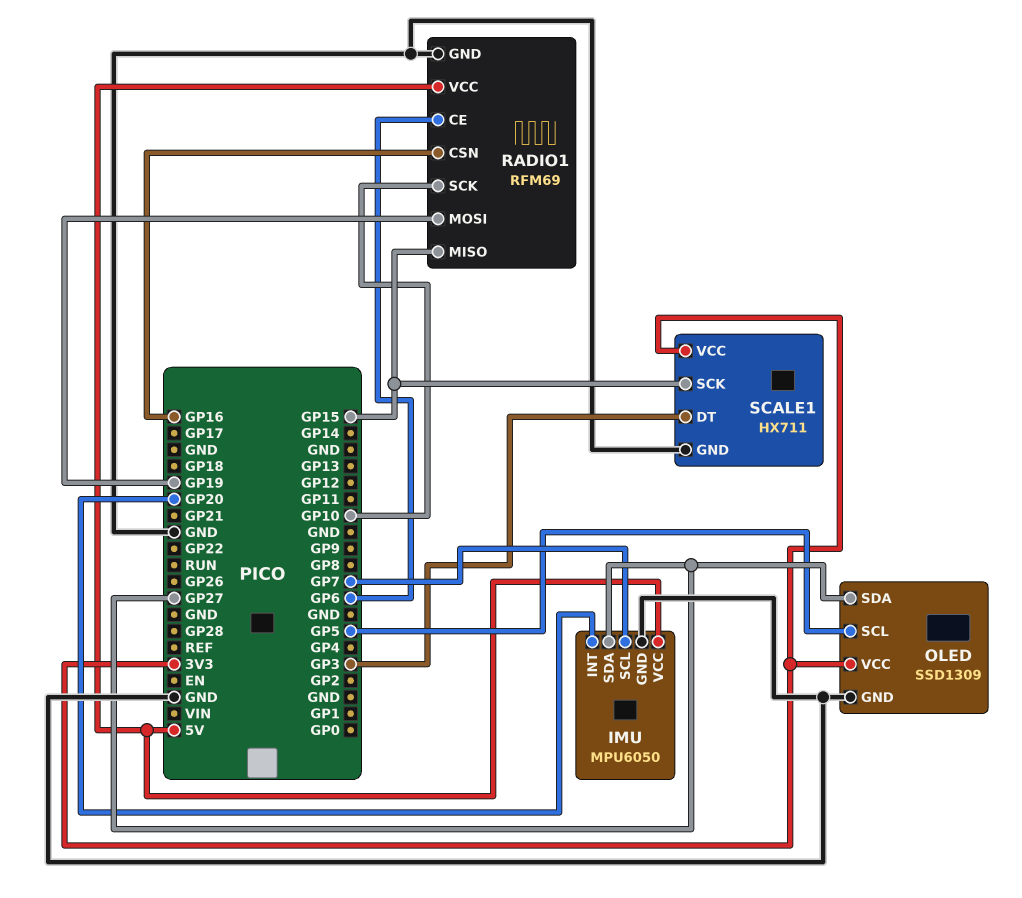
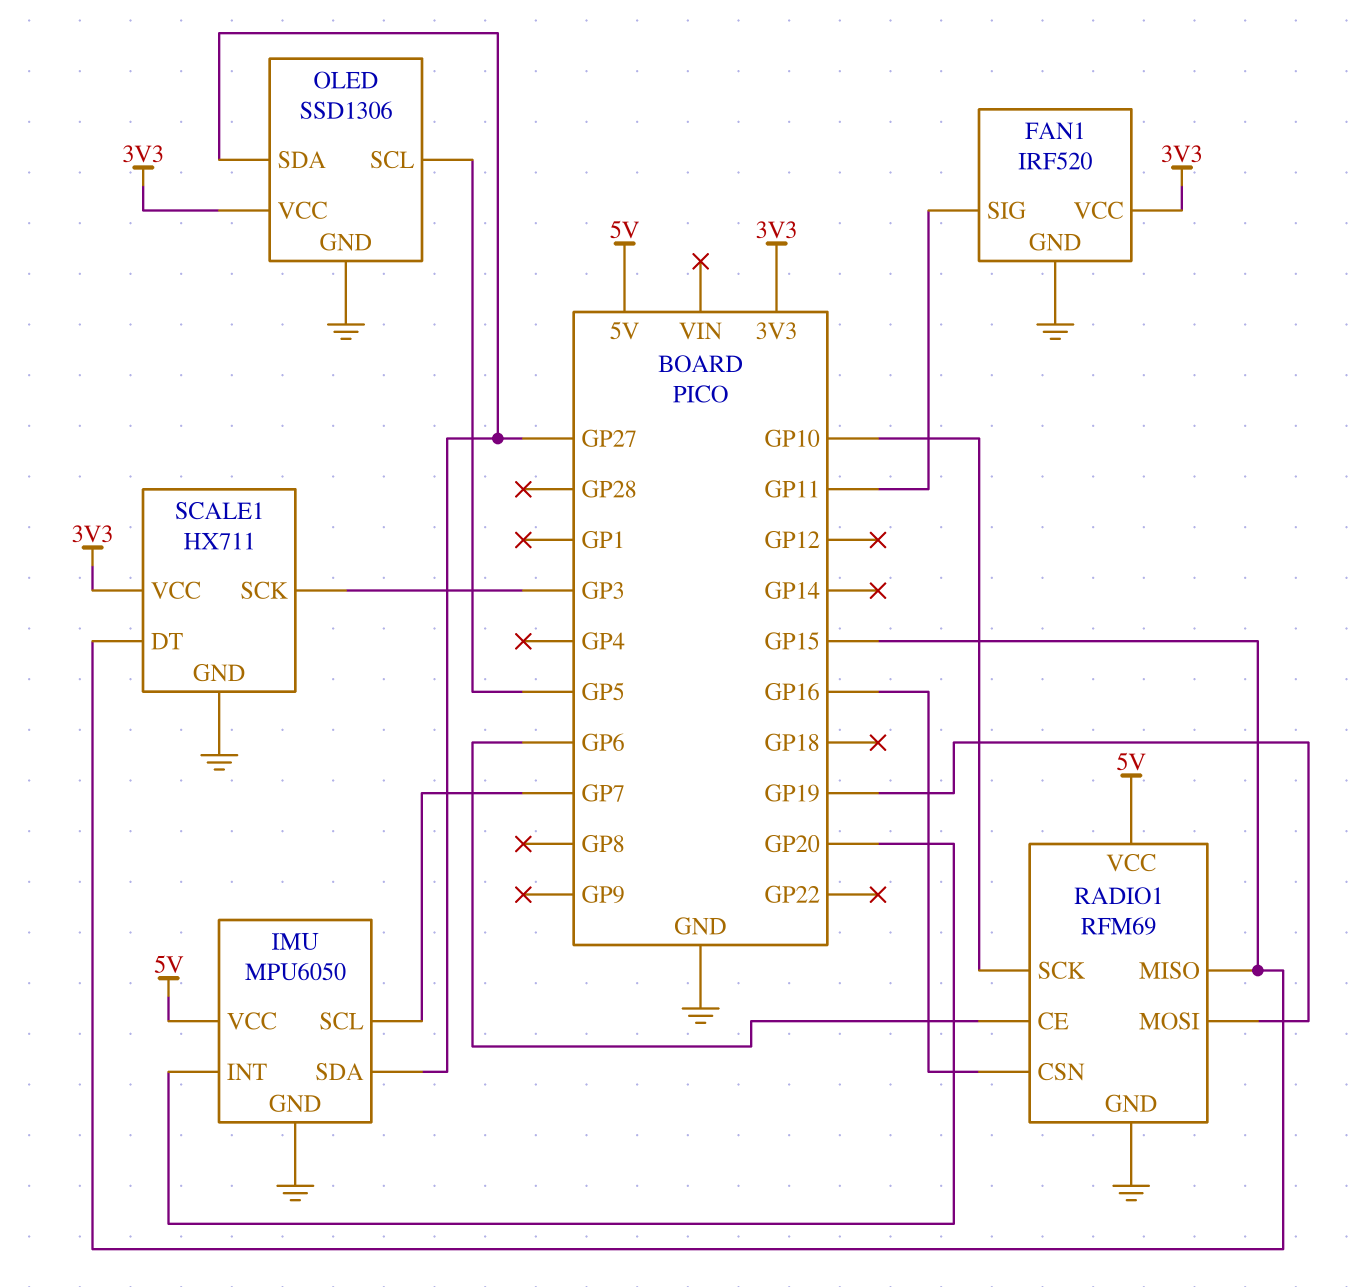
FAN1: none -> IRF520
FAN1 pin GND: none -> GND
FAN1 pin SIG: none -> GP11
FAN1 pin VCC: none -> 3V3
OLED: SSD1309 -> SSD1306
SCALE1 pin DT: GP3 -> GP15
SCALE1 pin SCK: GP15 -> GP3

